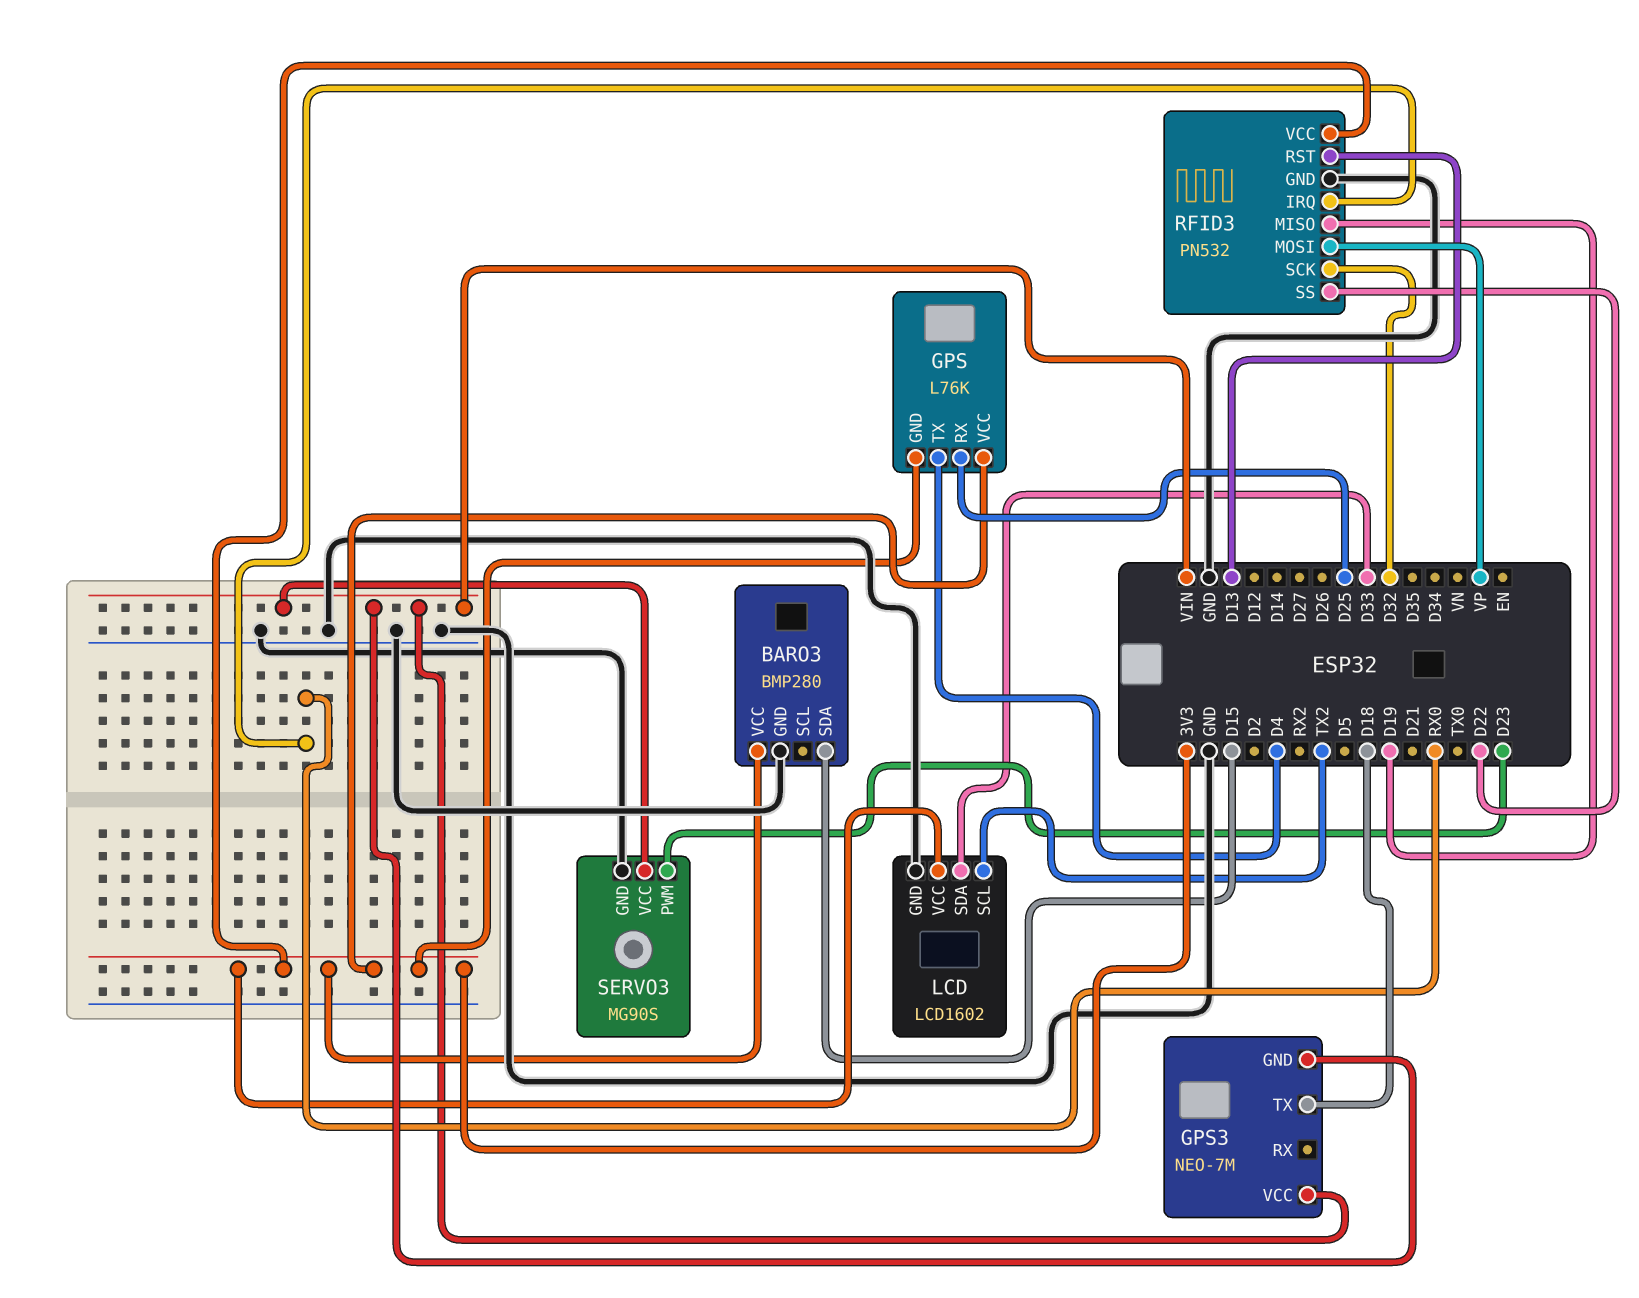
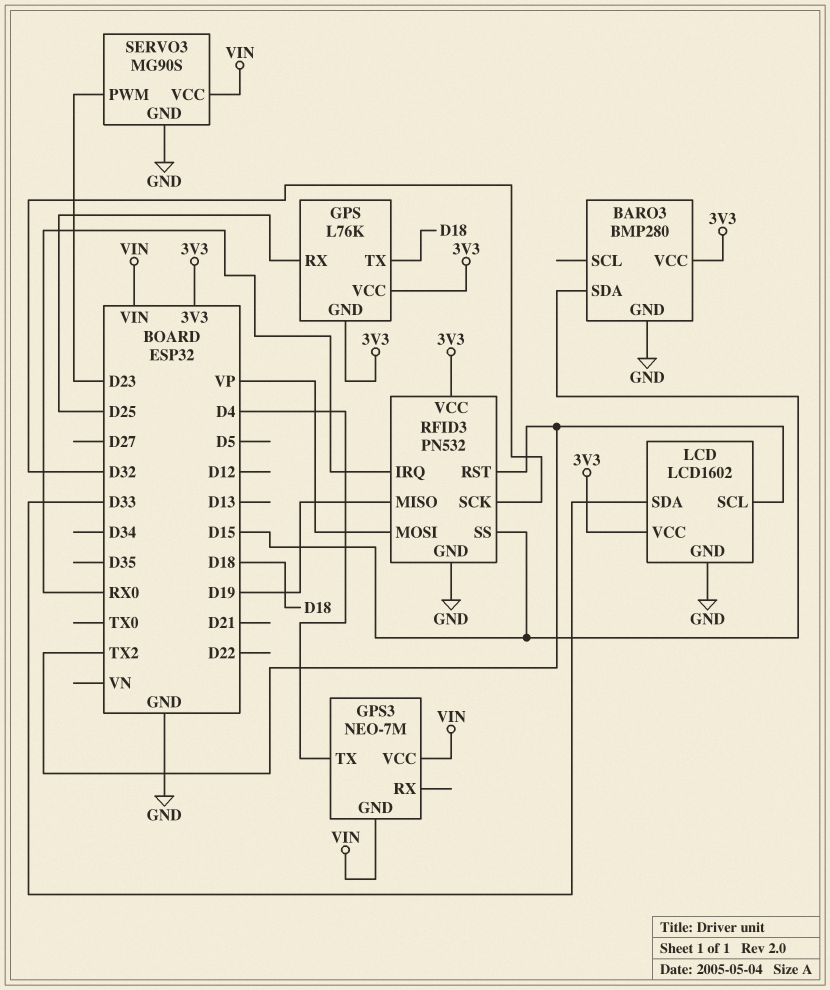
GPS pin TX: D4 -> D18
GPS3 pin TX: D18 -> D4
RFID3 pin RST: D13 -> TX2
RFID3 pin SS: D22 -> D15

